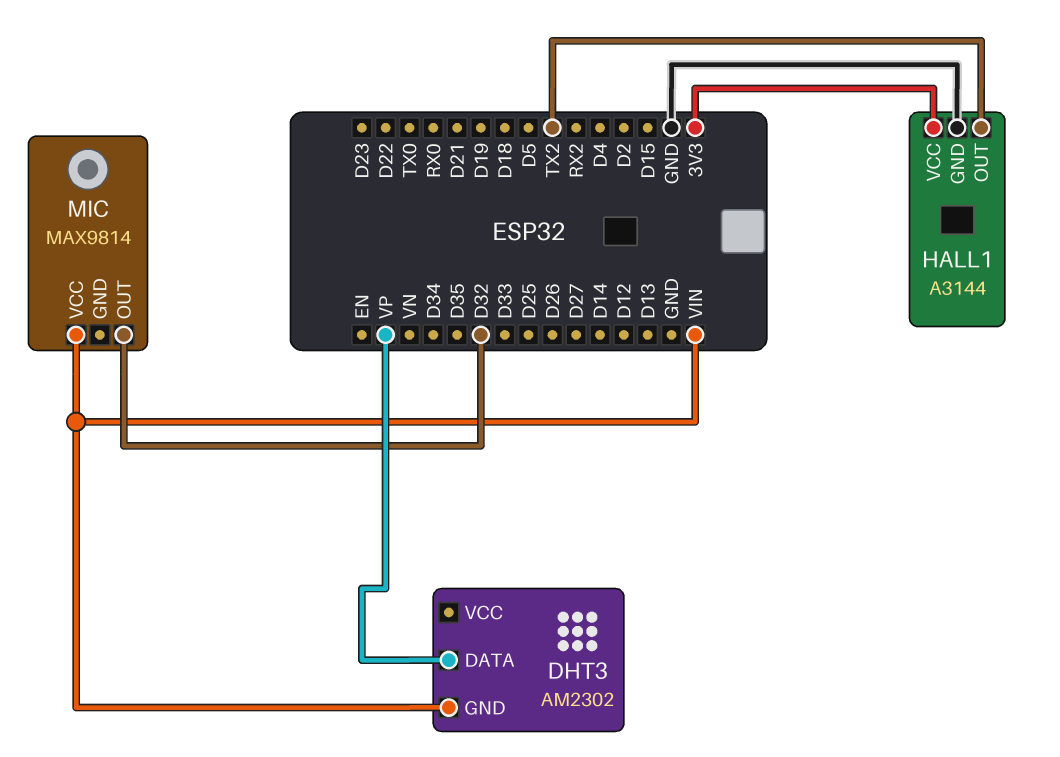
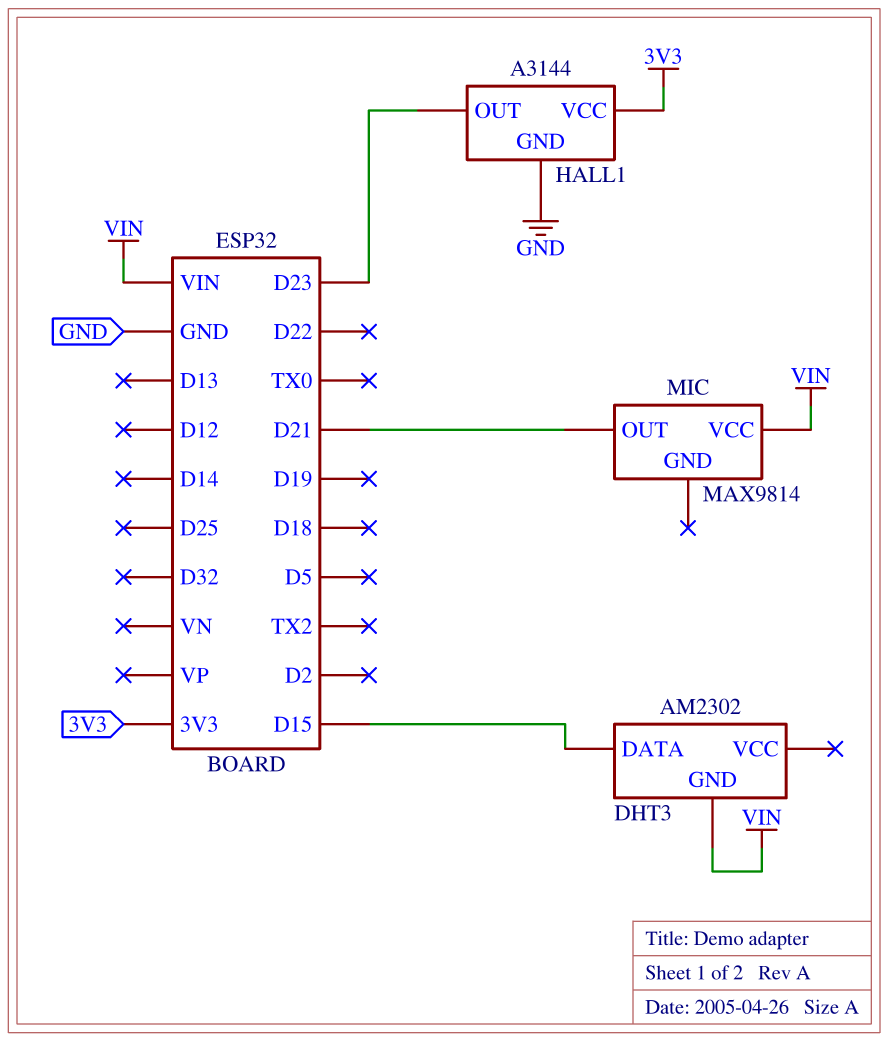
DHT3 pin DATA: VP -> D15
HALL1 pin OUT: TX2 -> D23
MIC pin OUT: D32 -> D21

